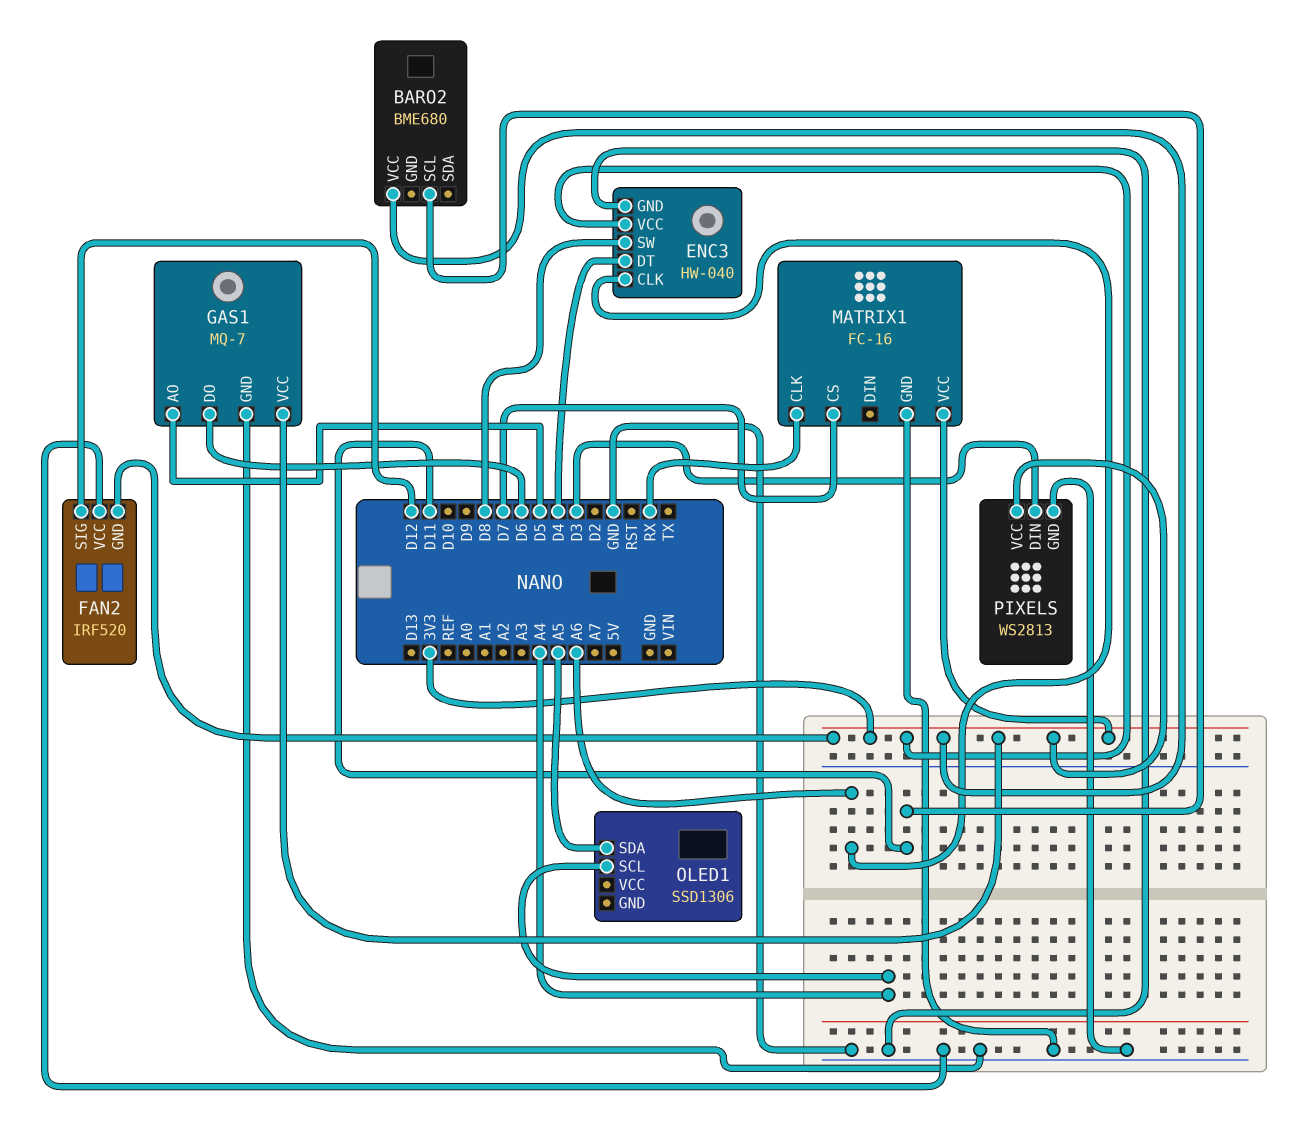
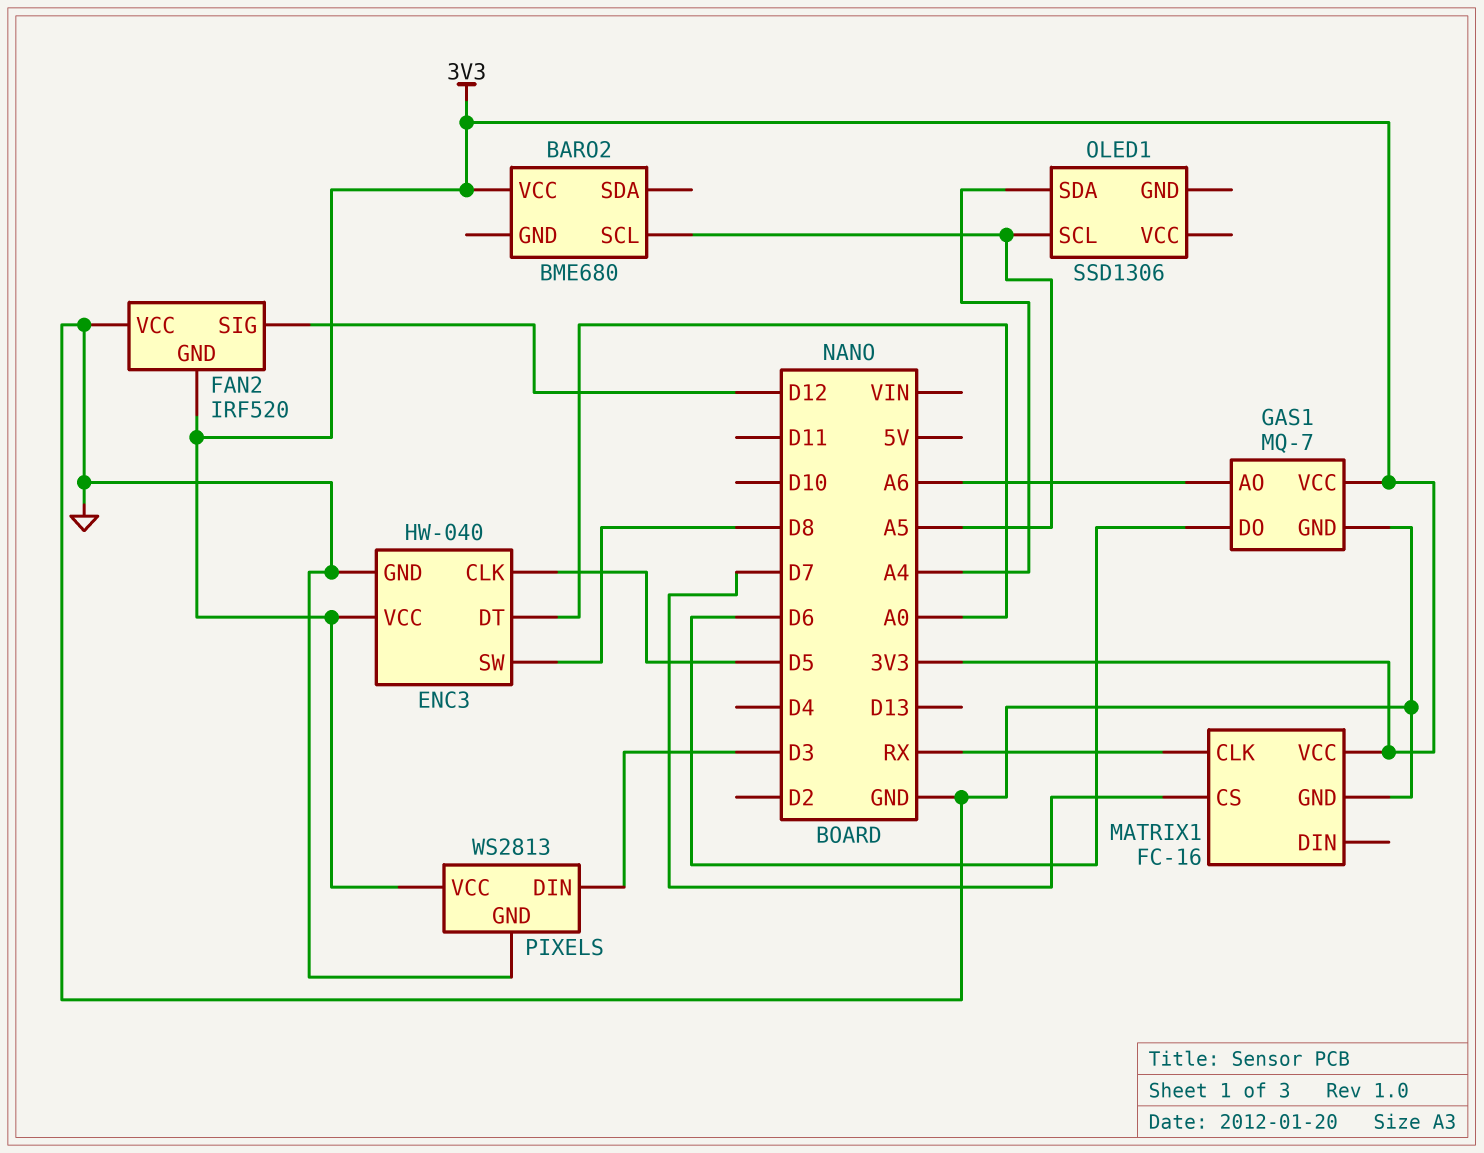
BARO2 pin SCL: D11 -> A5
ENC3 pin CLK: A6 -> D5
ENC3 pin DT: D4 -> A0
GAS1 pin AO: D5 -> A6
OLED1 pin SCL: A4 -> A5
OLED1 pin SDA: A5 -> A4

